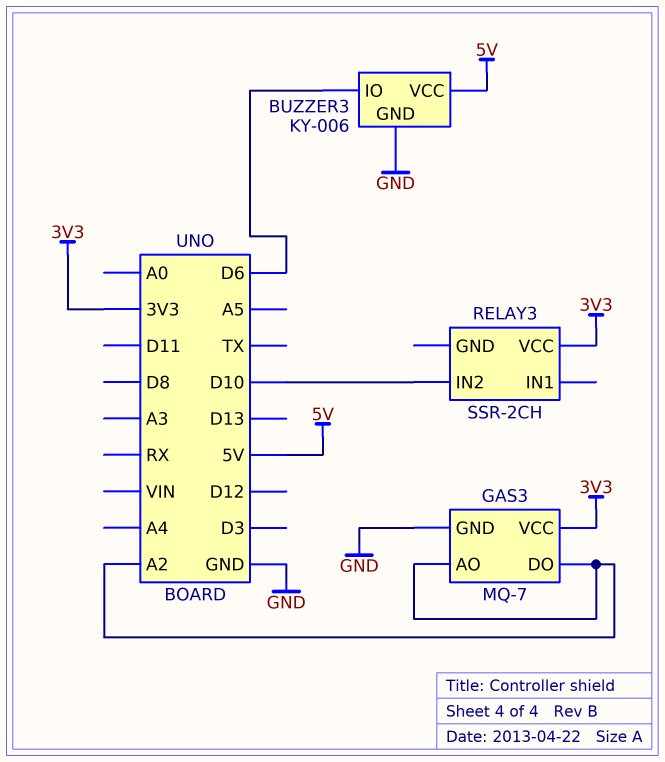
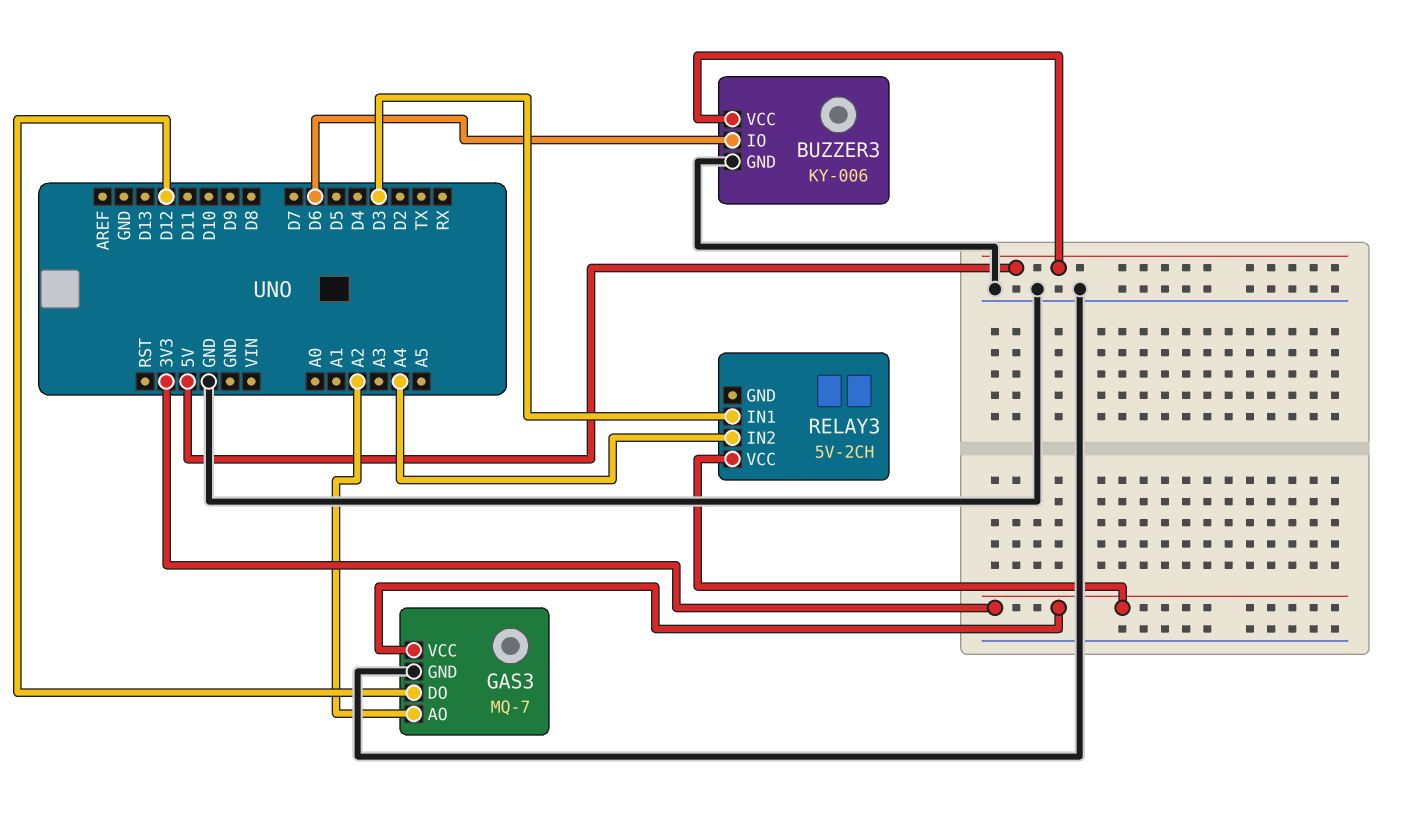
GAS3 pin DO: A2 -> D12
RELAY3: SSR-2CH -> 5V-2CH
RELAY3 pin IN1: none -> D3
RELAY3 pin IN2: D10 -> A4

